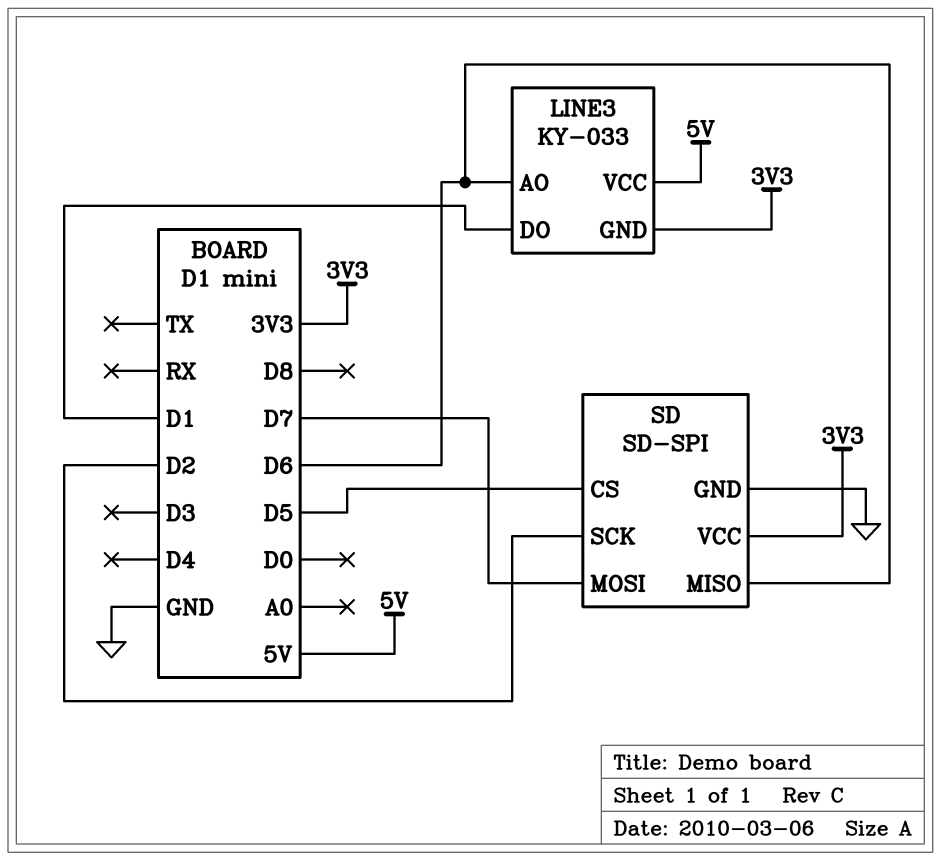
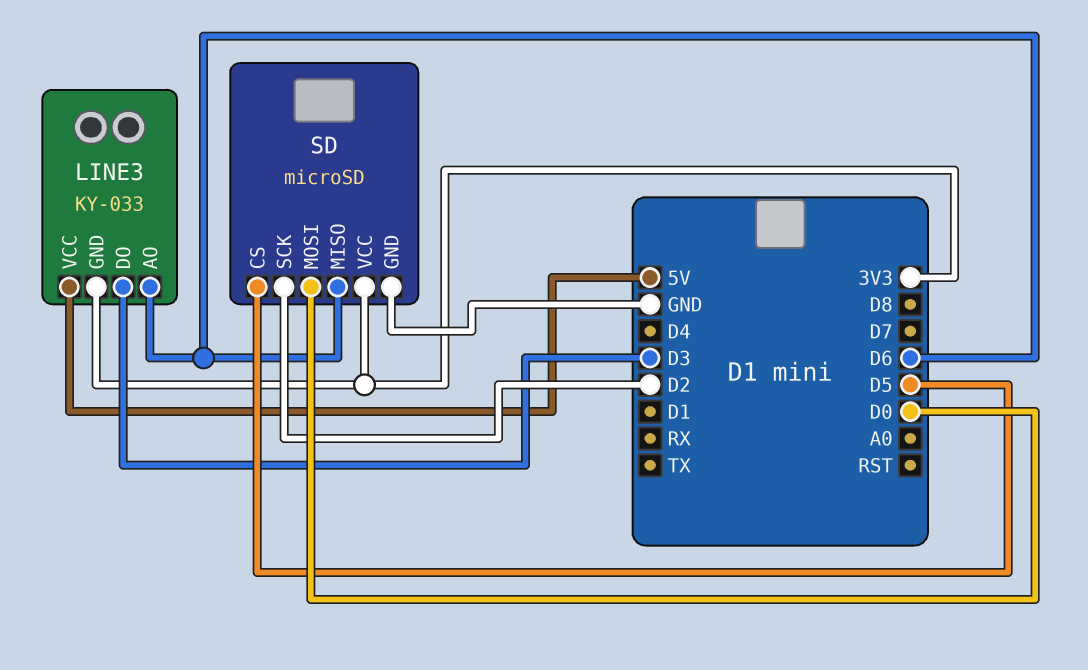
LINE3 pin DO: D1 -> D3
SD: SD-SPI -> microSD
SD pin MOSI: D7 -> D0

